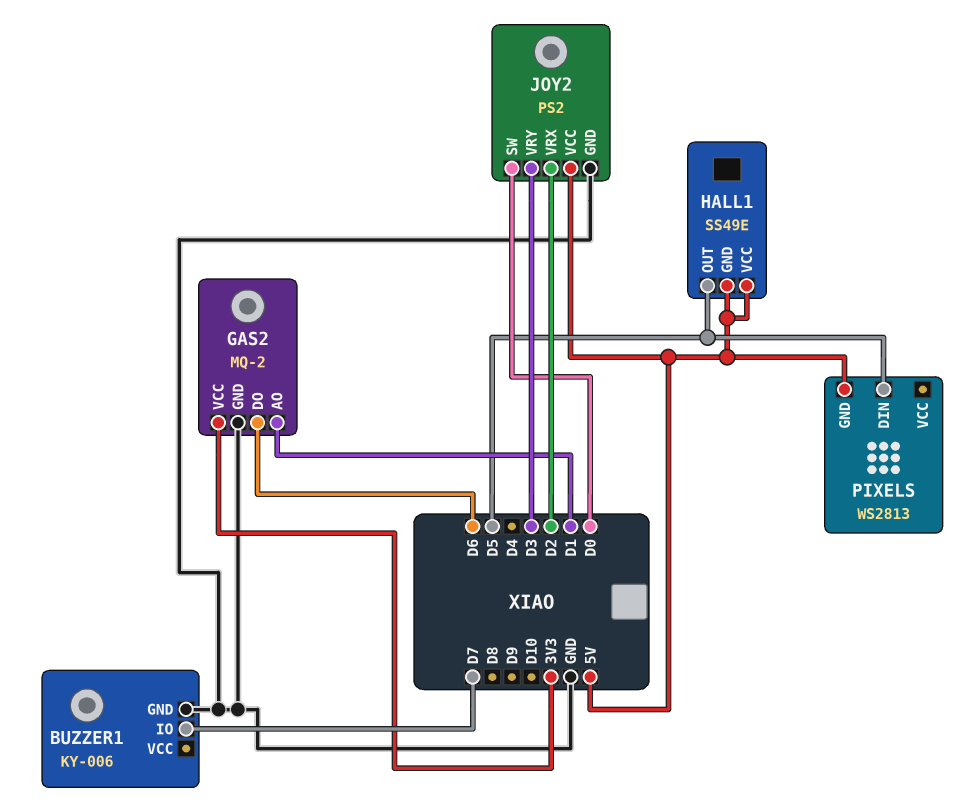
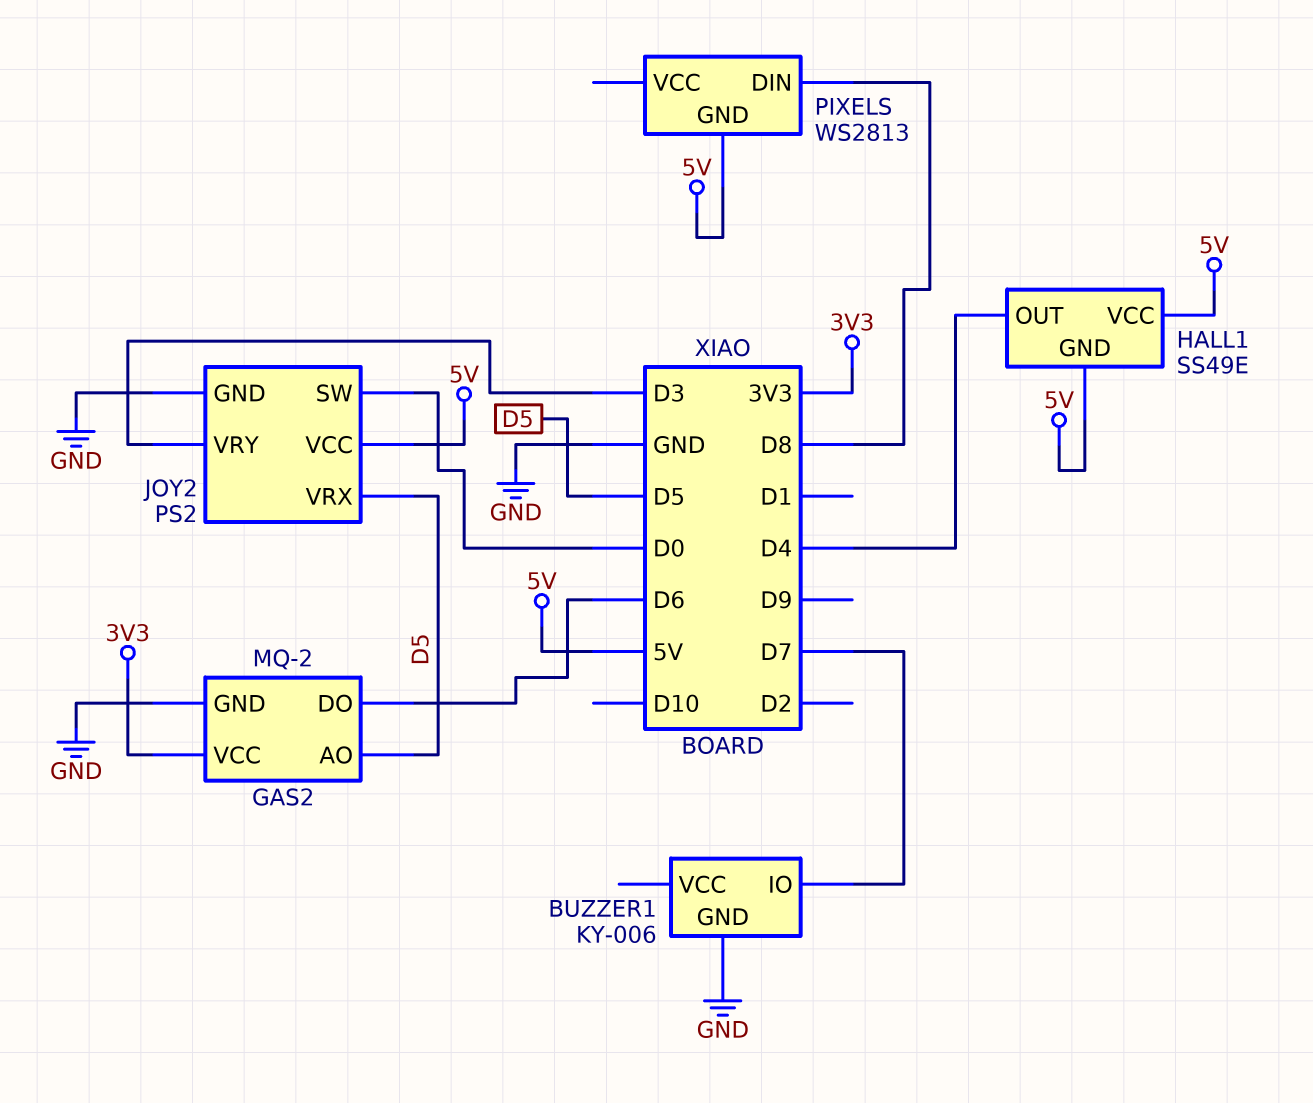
GAS2 pin AO: D1 -> D5
HALL1 pin OUT: D5 -> D4
JOY2 pin VRX: D2 -> D5
PIXELS pin DIN: D5 -> D8

